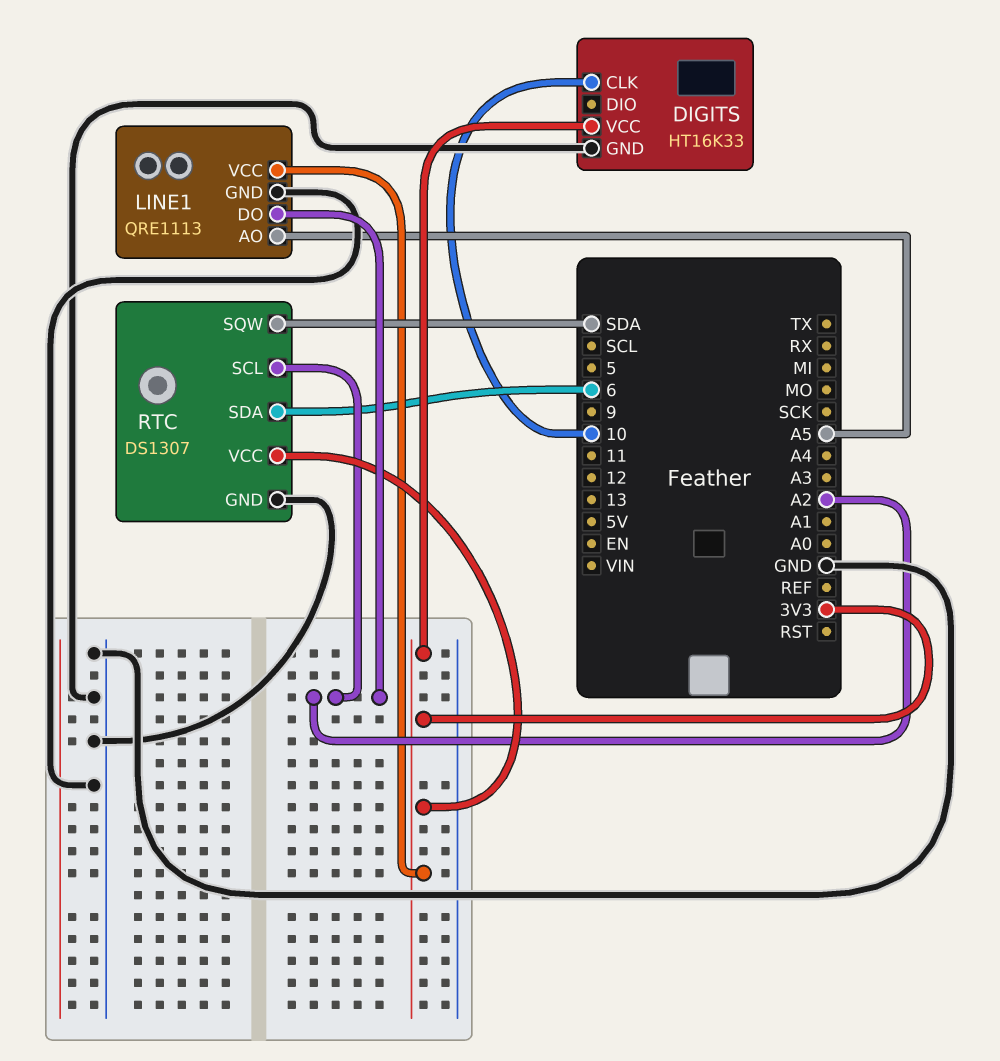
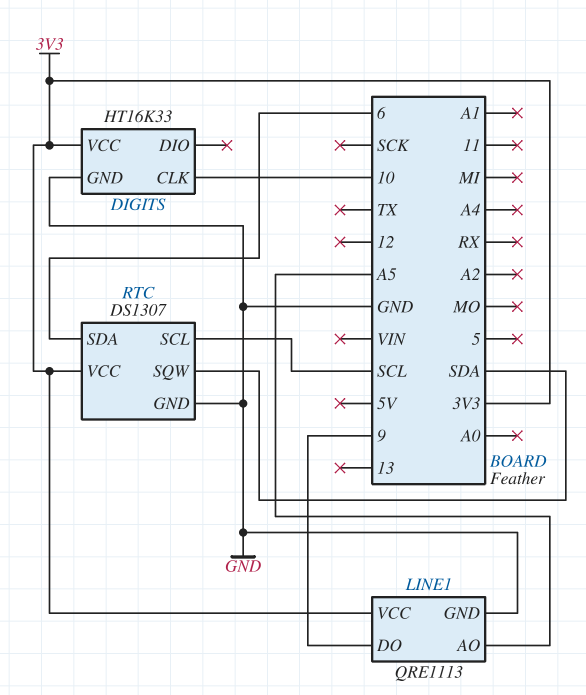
LINE1 pin DO: A2 -> 9
RTC pin SCL: A2 -> SCL

